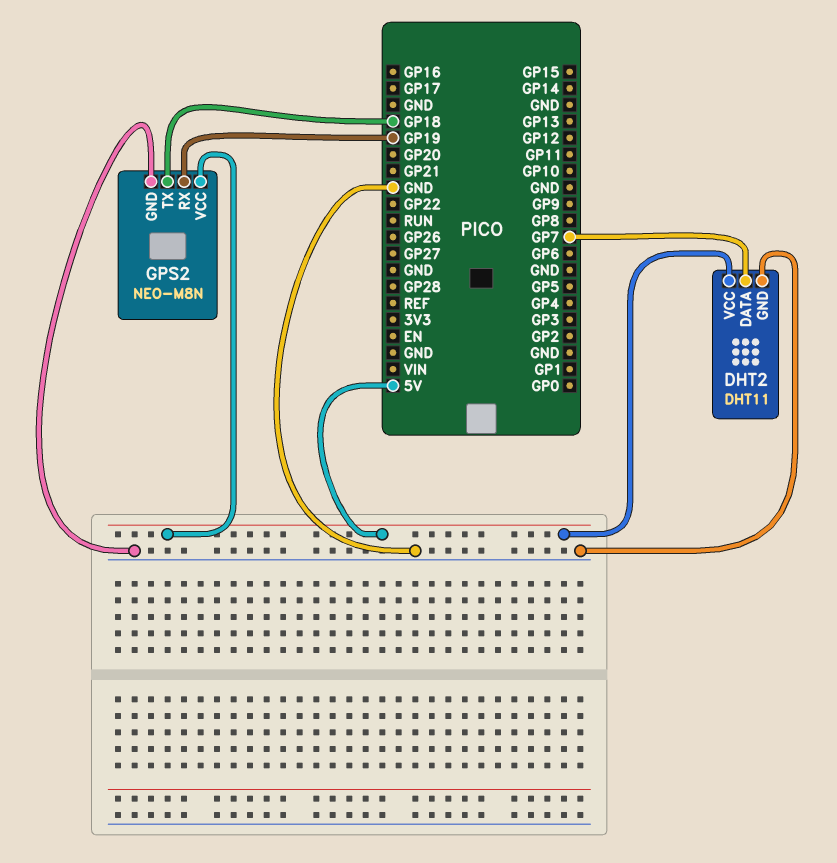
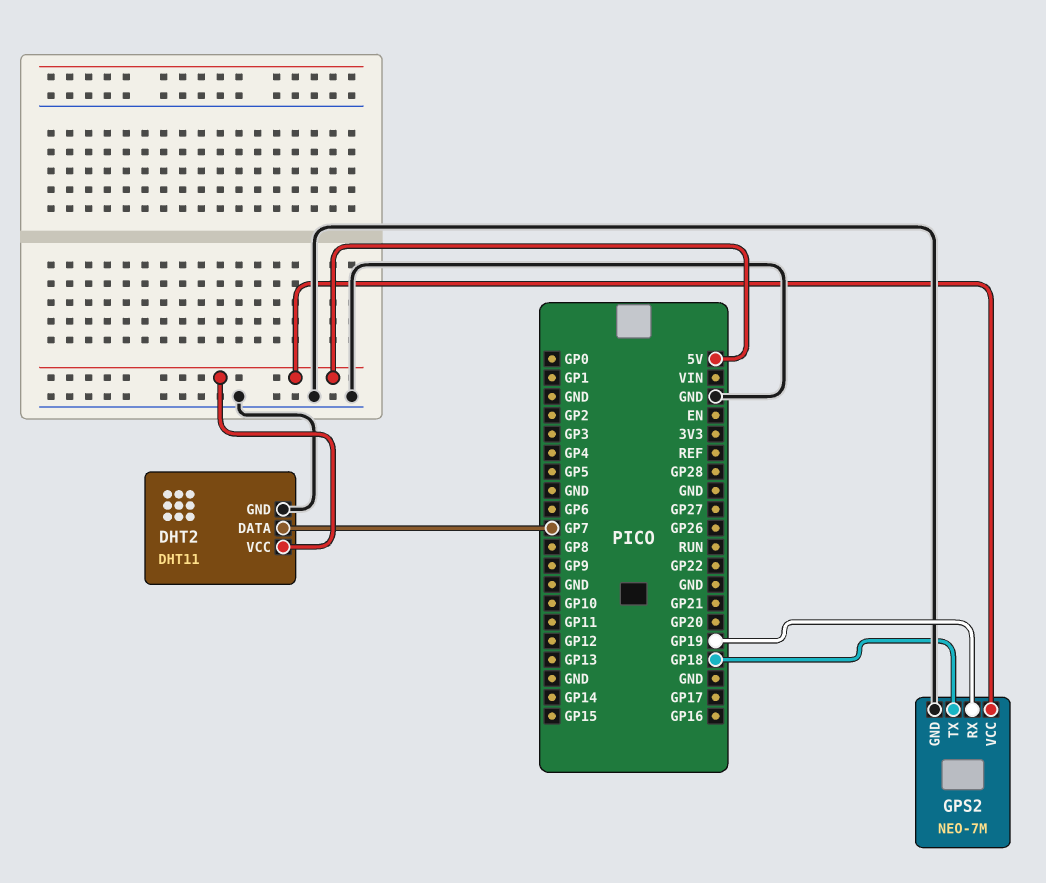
GPS2: NEO-M8N -> NEO-7M

